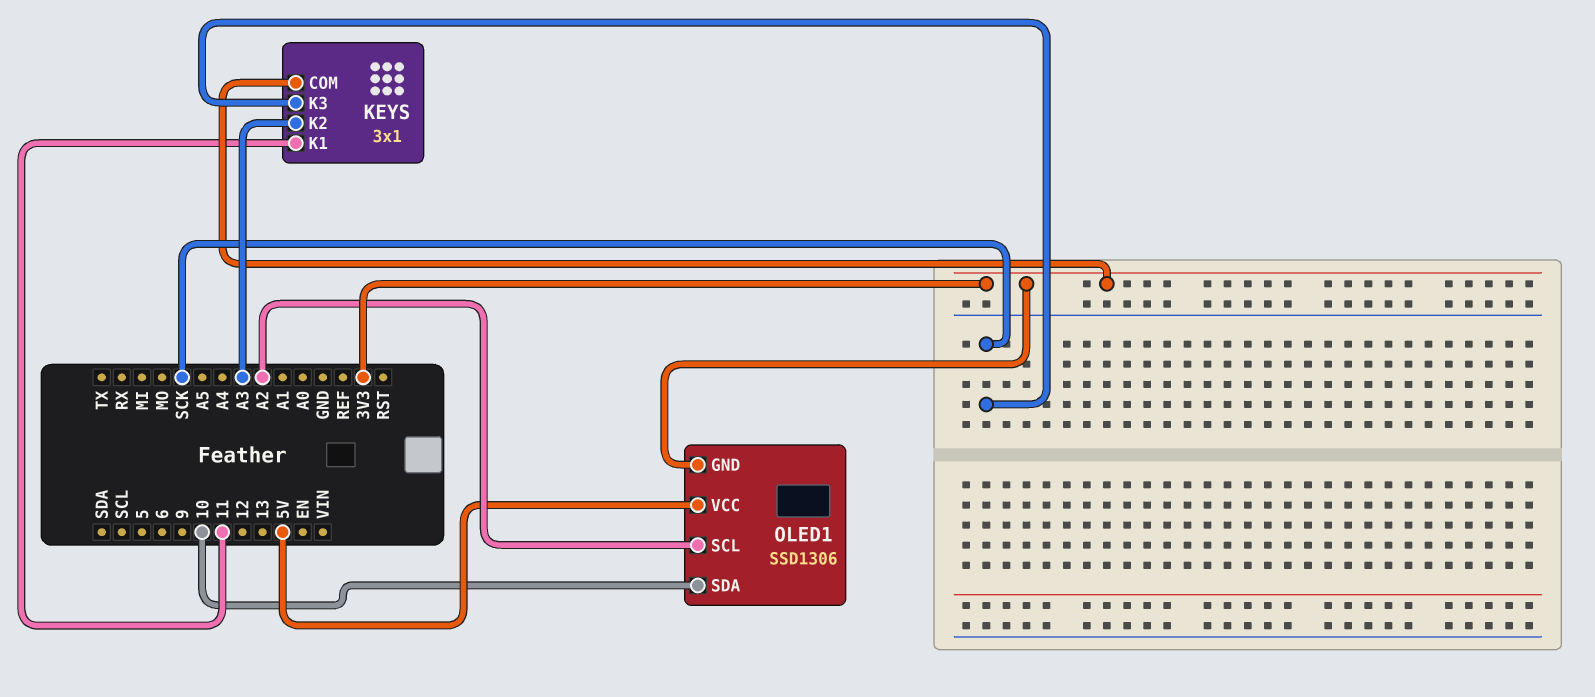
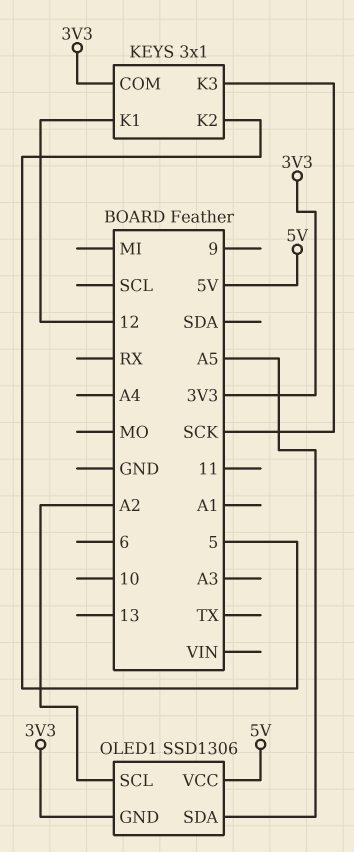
KEYS pin K1: 11 -> 12
KEYS pin K2: A3 -> 5
OLED1 pin SDA: 10 -> A5

